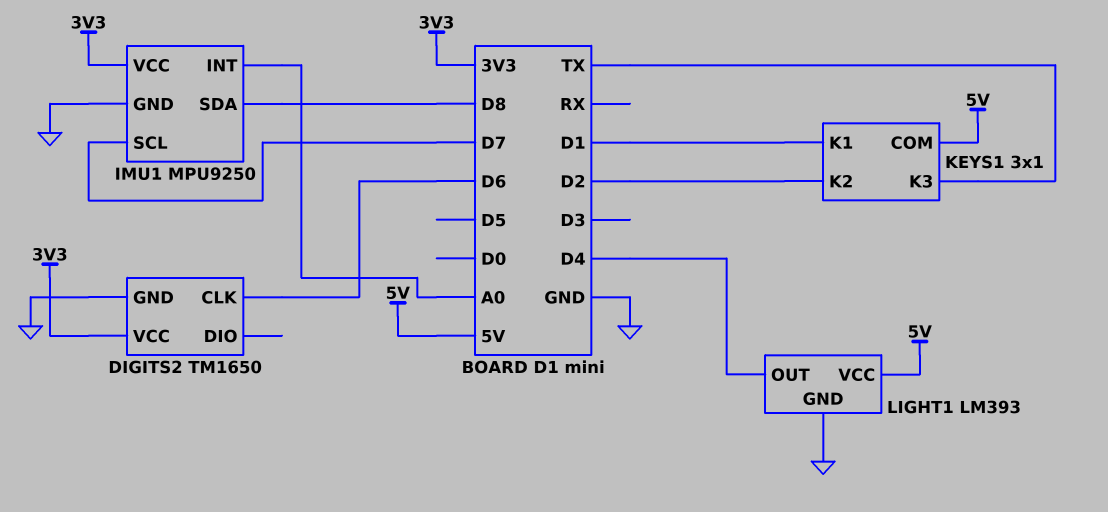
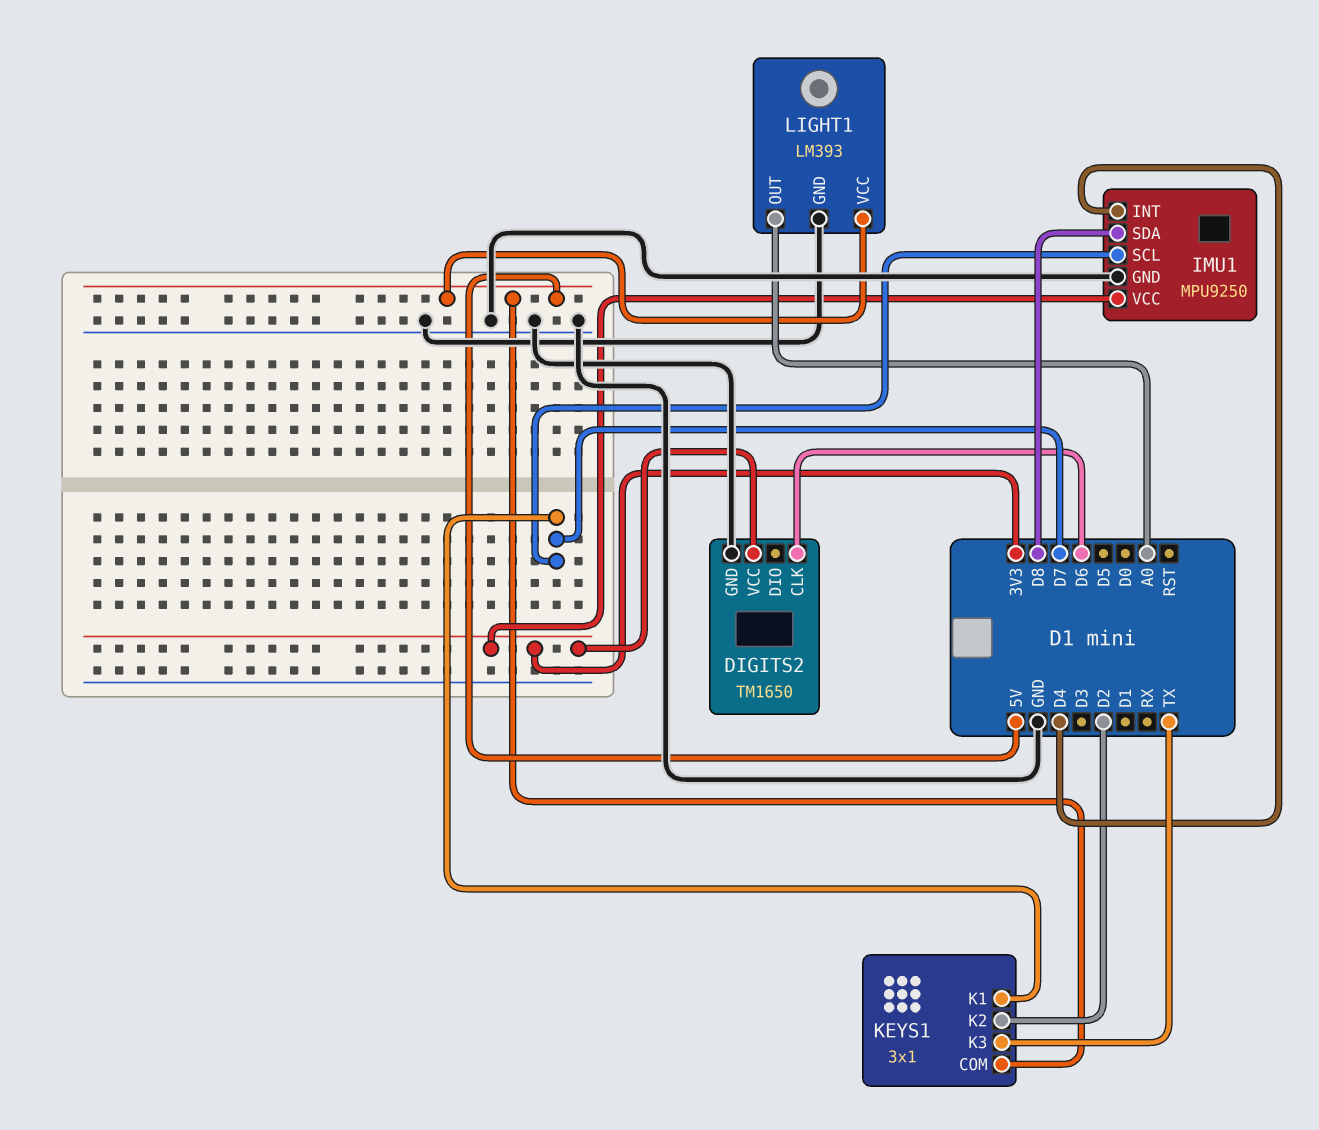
IMU1 pin INT: A0 -> D4
KEYS1 pin K1: D1 -> D7
LIGHT1 pin OUT: D4 -> A0

